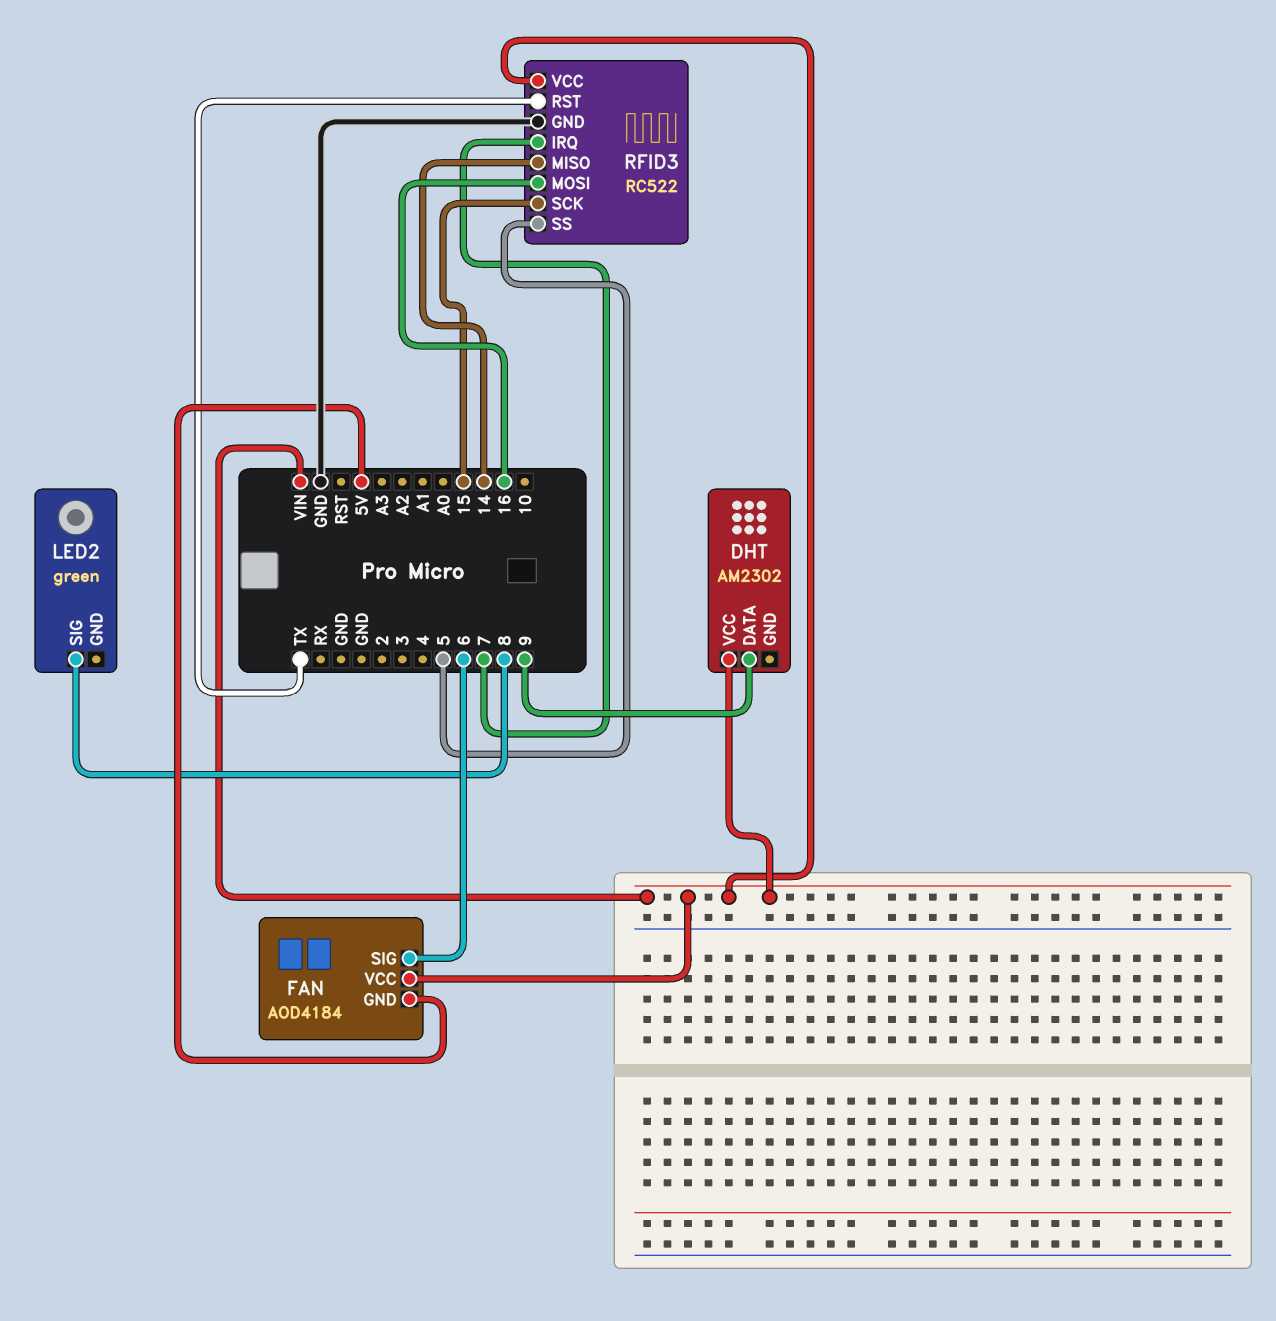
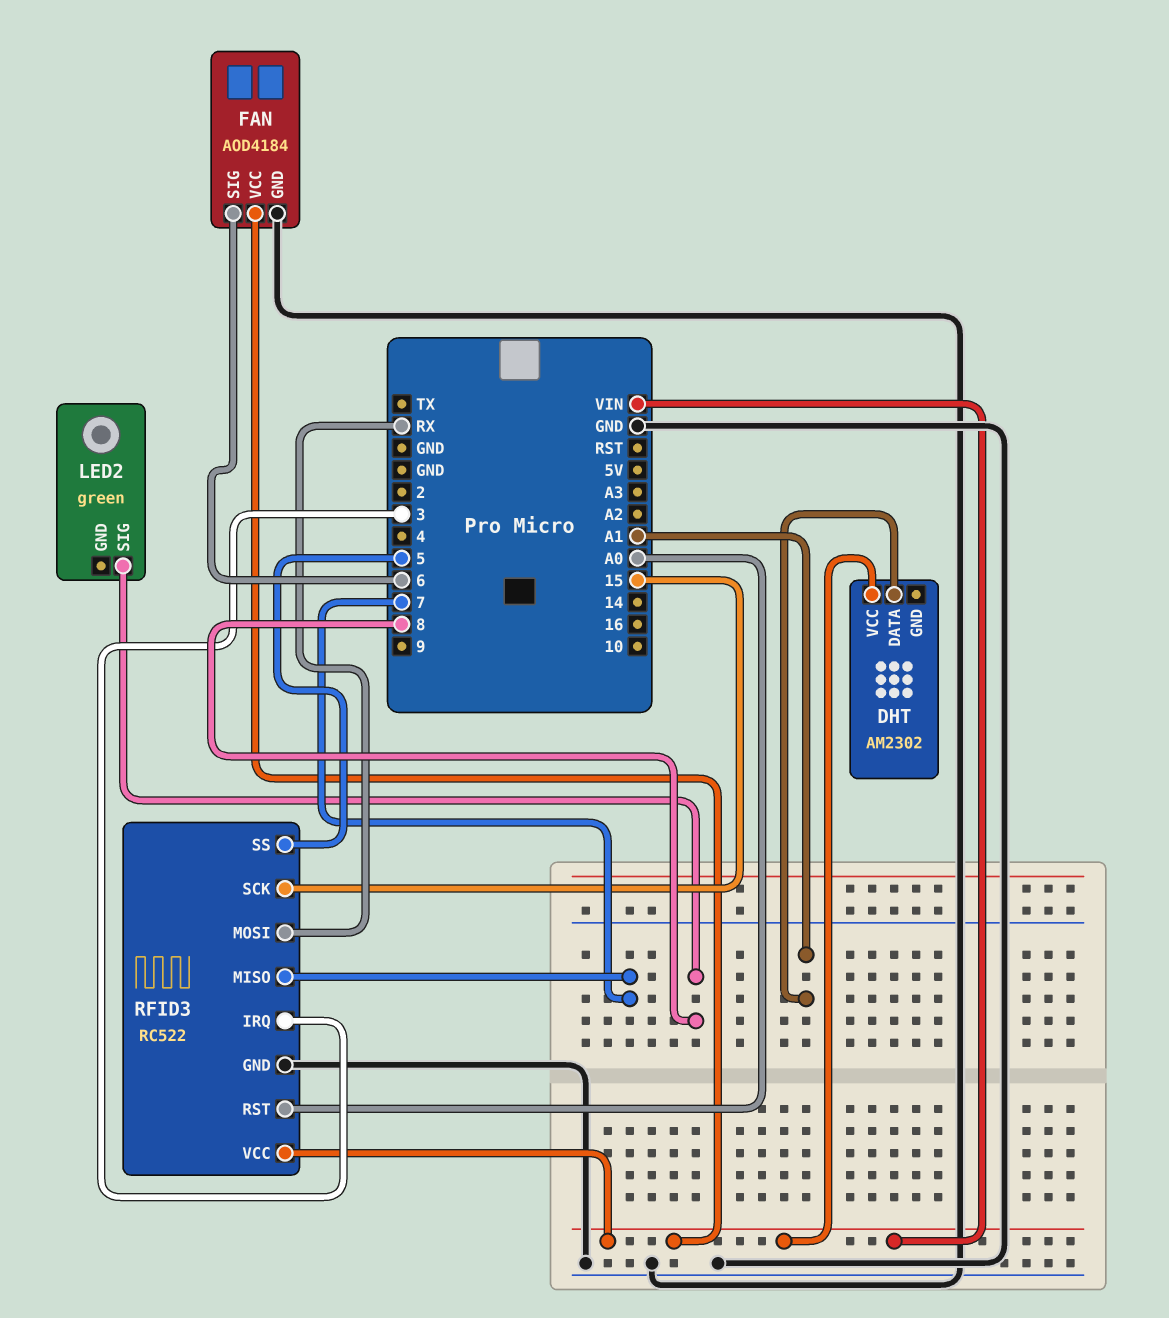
DHT pin DATA: 9 -> A1
FAN pin GND: 5V -> GND
RFID3 pin IRQ: 7 -> 3
RFID3 pin MISO: 14 -> 7
RFID3 pin MOSI: 16 -> RX
RFID3 pin RST: TX -> A0

